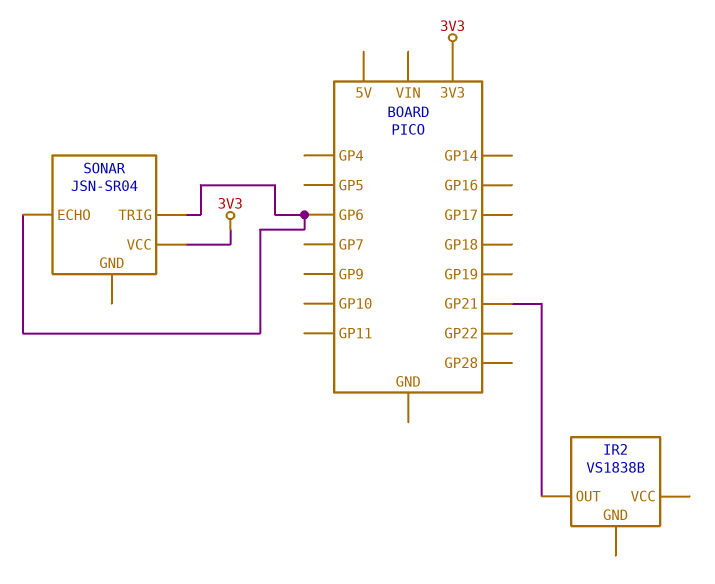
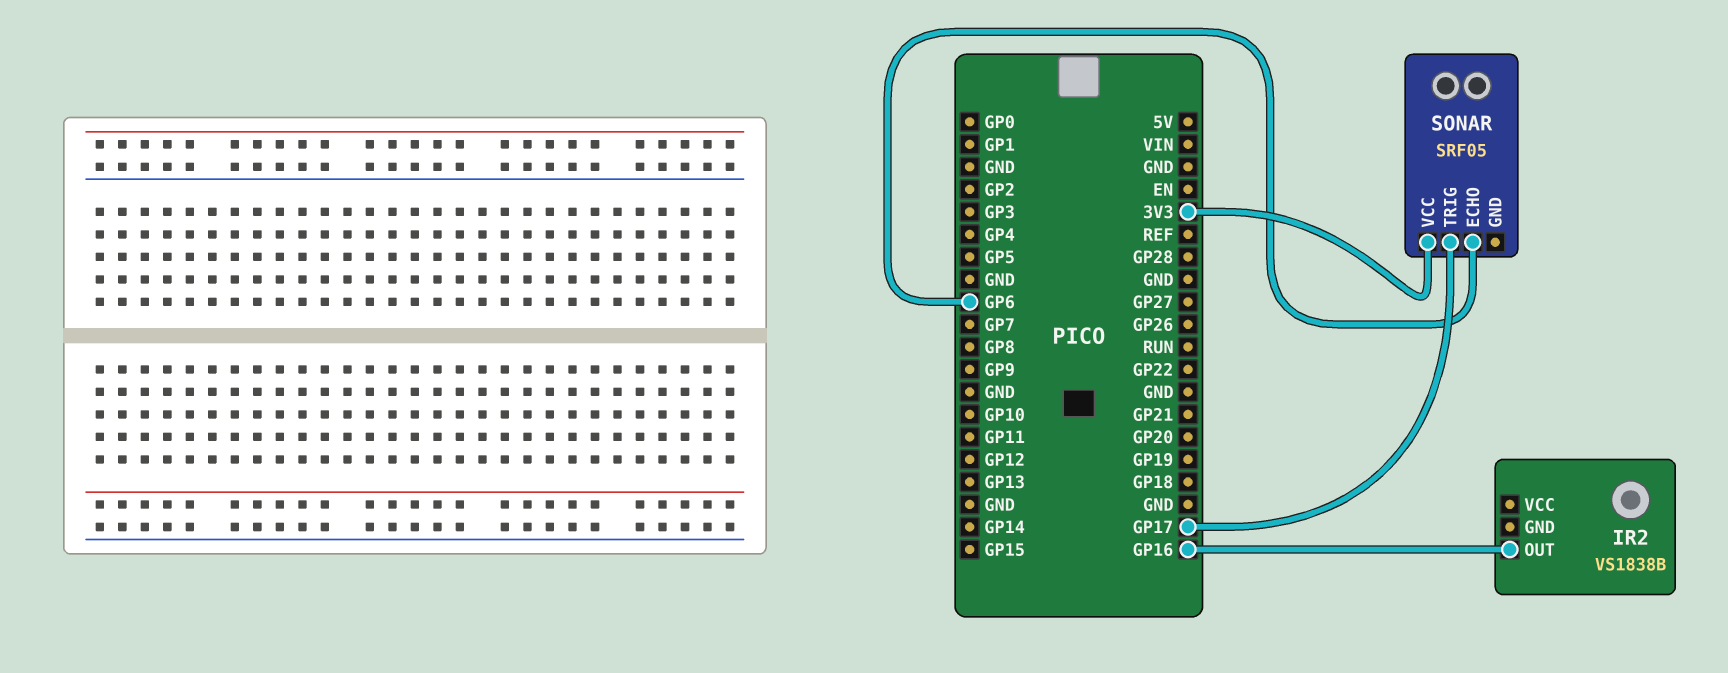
IR2 pin OUT: GP21 -> GP16
SONAR: JSN-SR04 -> SRF05
SONAR pin TRIG: GP6 -> GP17

